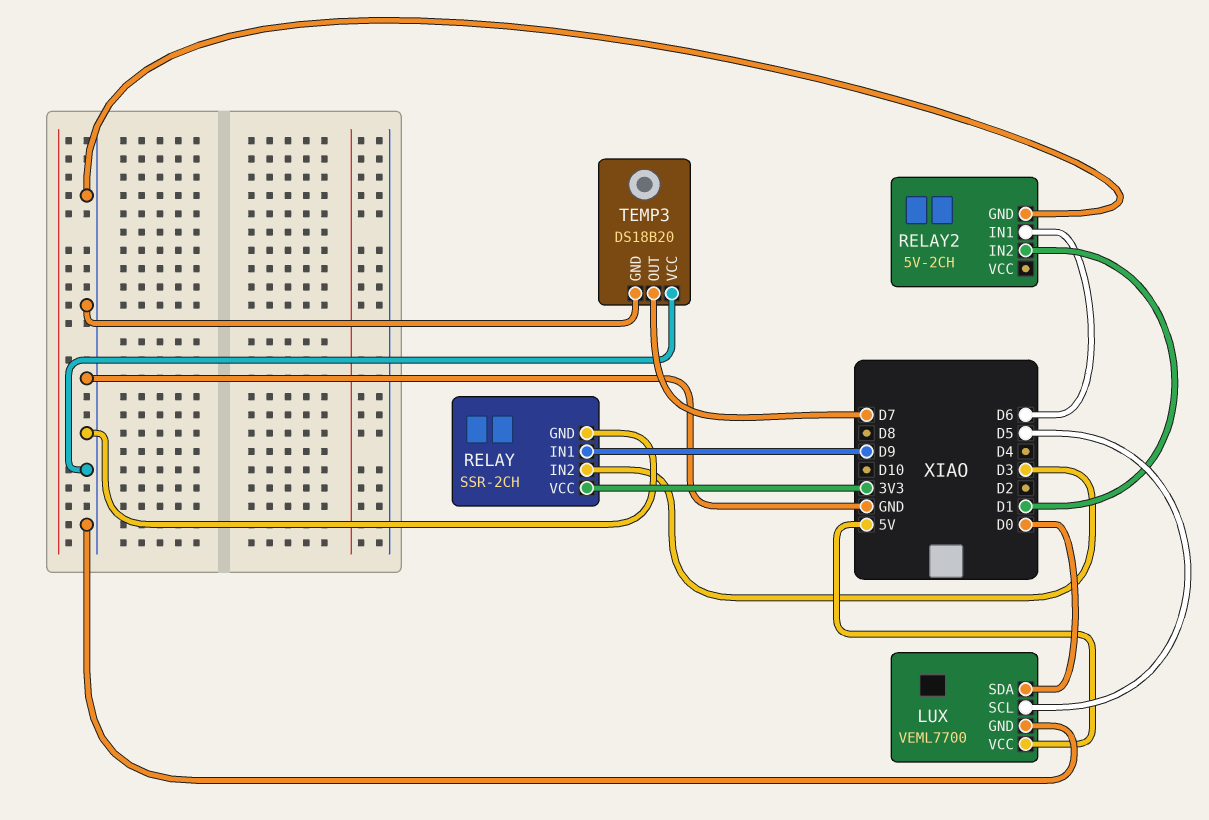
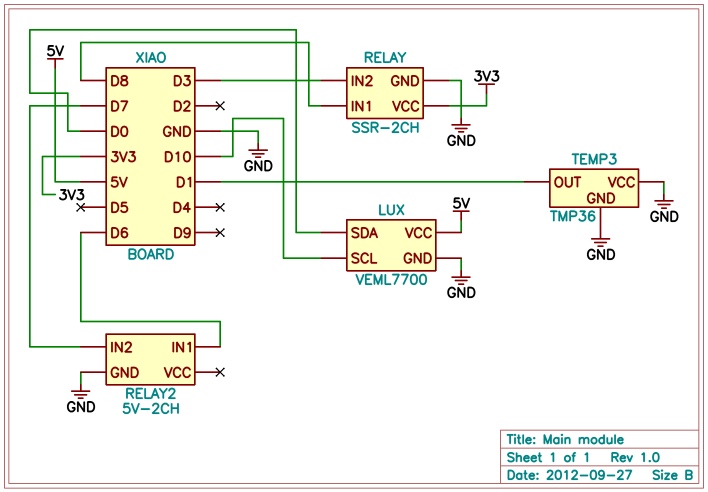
LUX pin SCL: D5 -> D10
RELAY pin IN1: D9 -> D8
RELAY2 pin IN2: D1 -> D7
TEMP3: DS18B20 -> TMP36
TEMP3 pin OUT: D7 -> D1

